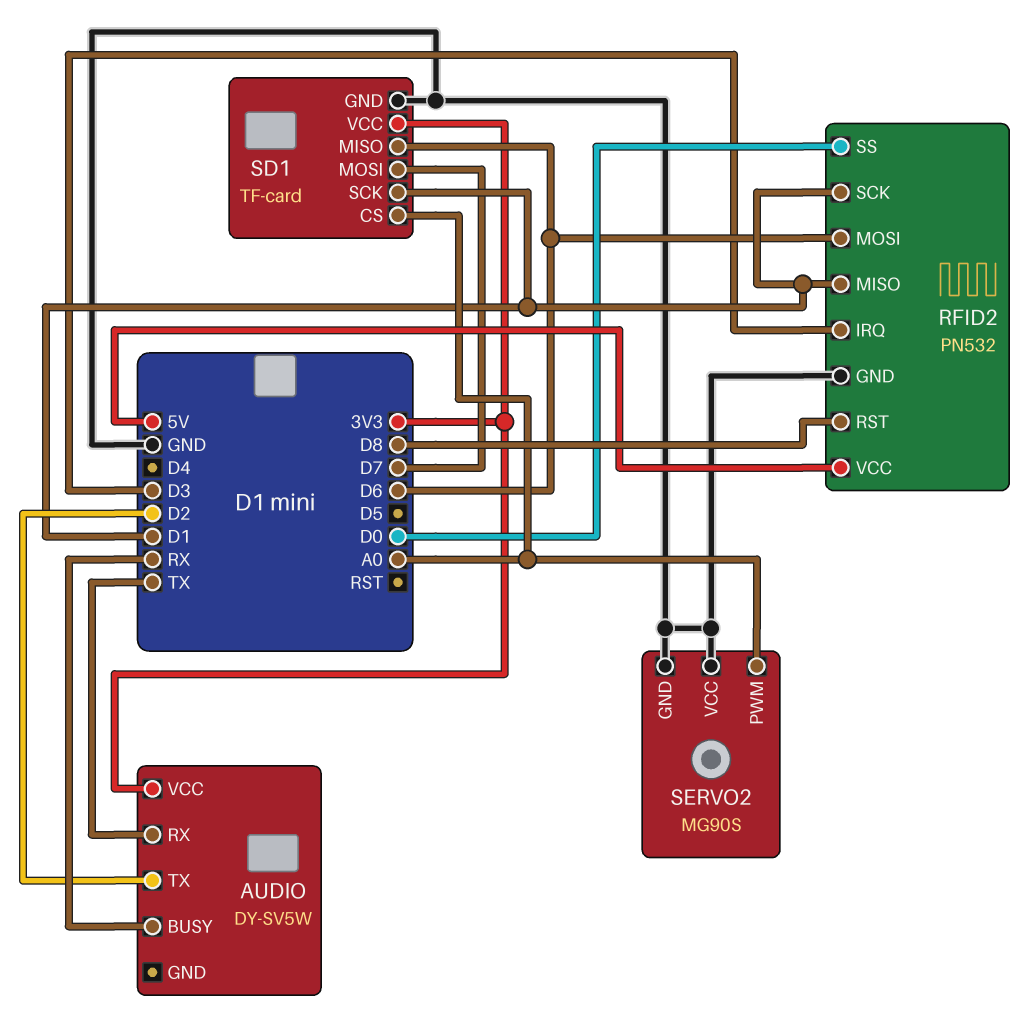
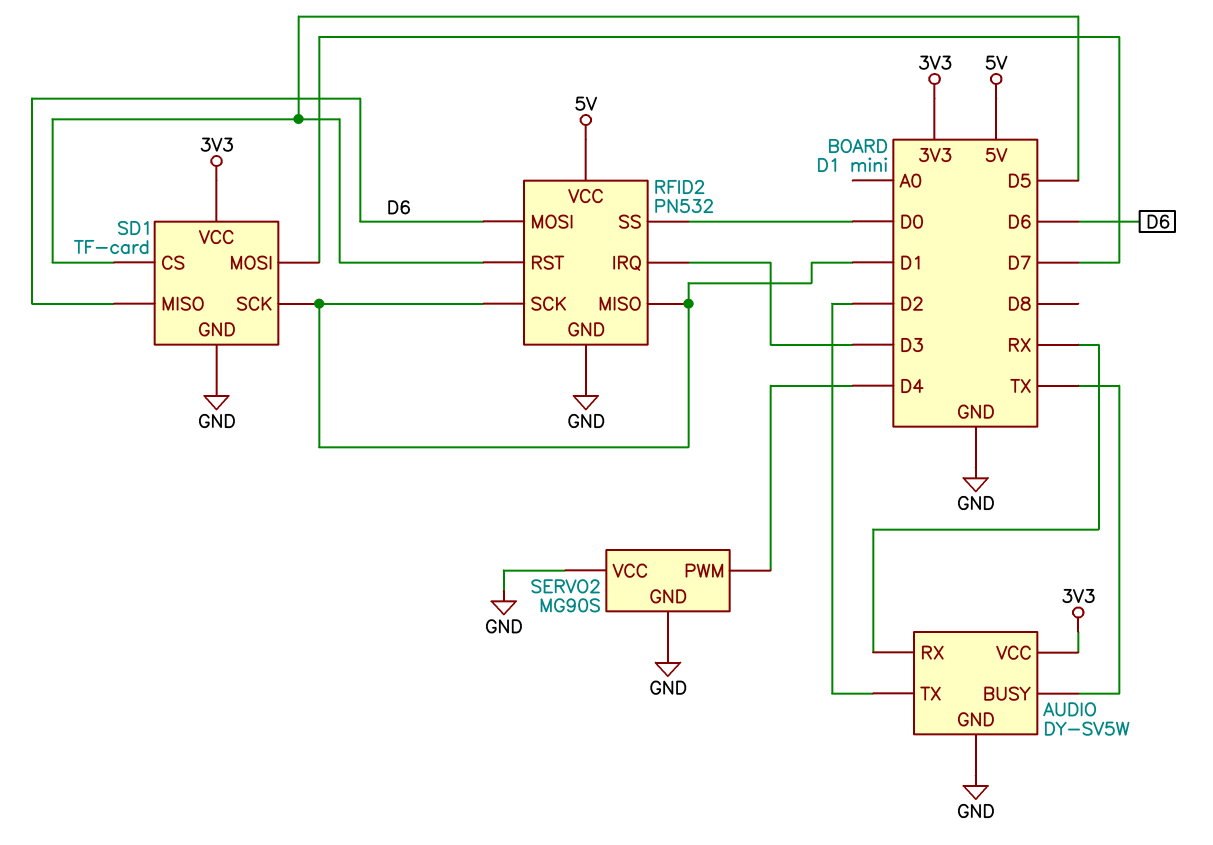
AUDIO pin BUSY: RX -> TX
AUDIO pin GND: none -> GND
AUDIO pin RX: TX -> RX
RFID2 pin RST: D8 -> D5
SD1 pin CS: A0 -> D5
SERVO2 pin PWM: A0 -> D4

